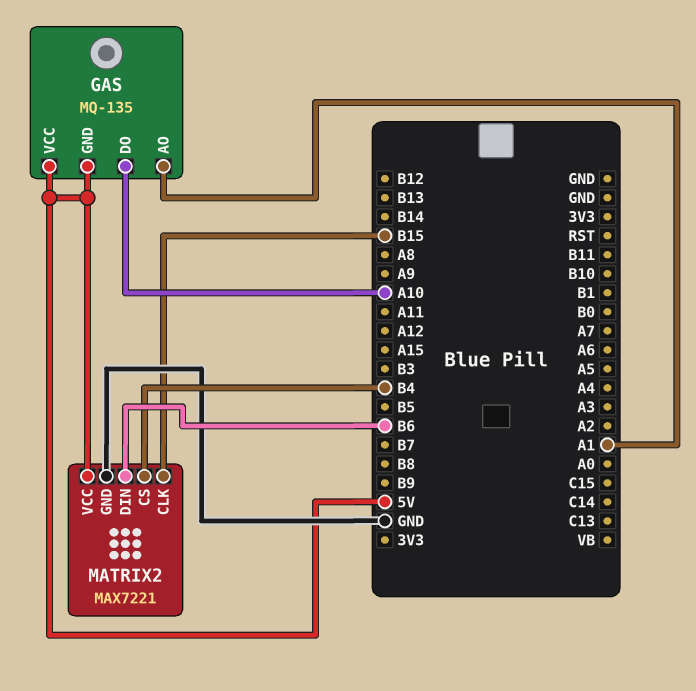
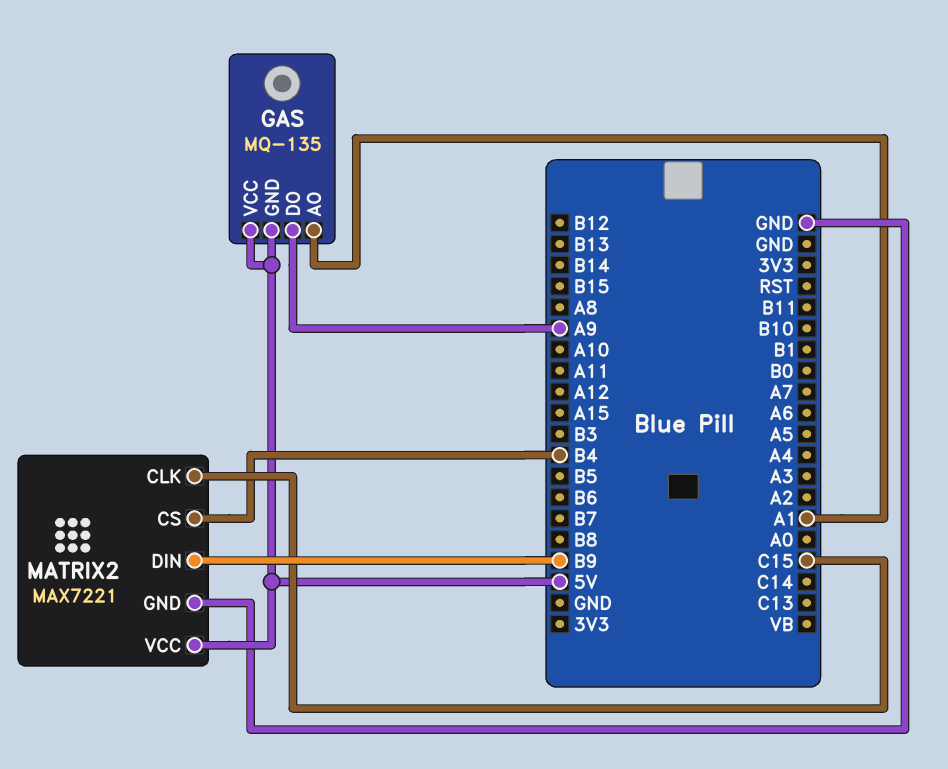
GAS pin DO: A10 -> A9
MATRIX2 pin CLK: B15 -> C15
MATRIX2 pin DIN: B6 -> B9

